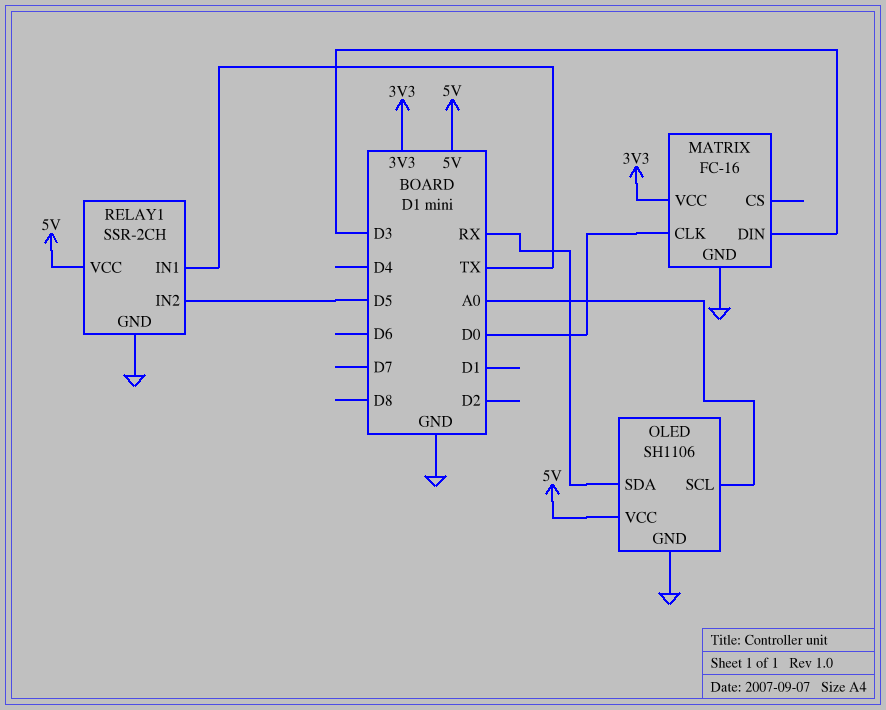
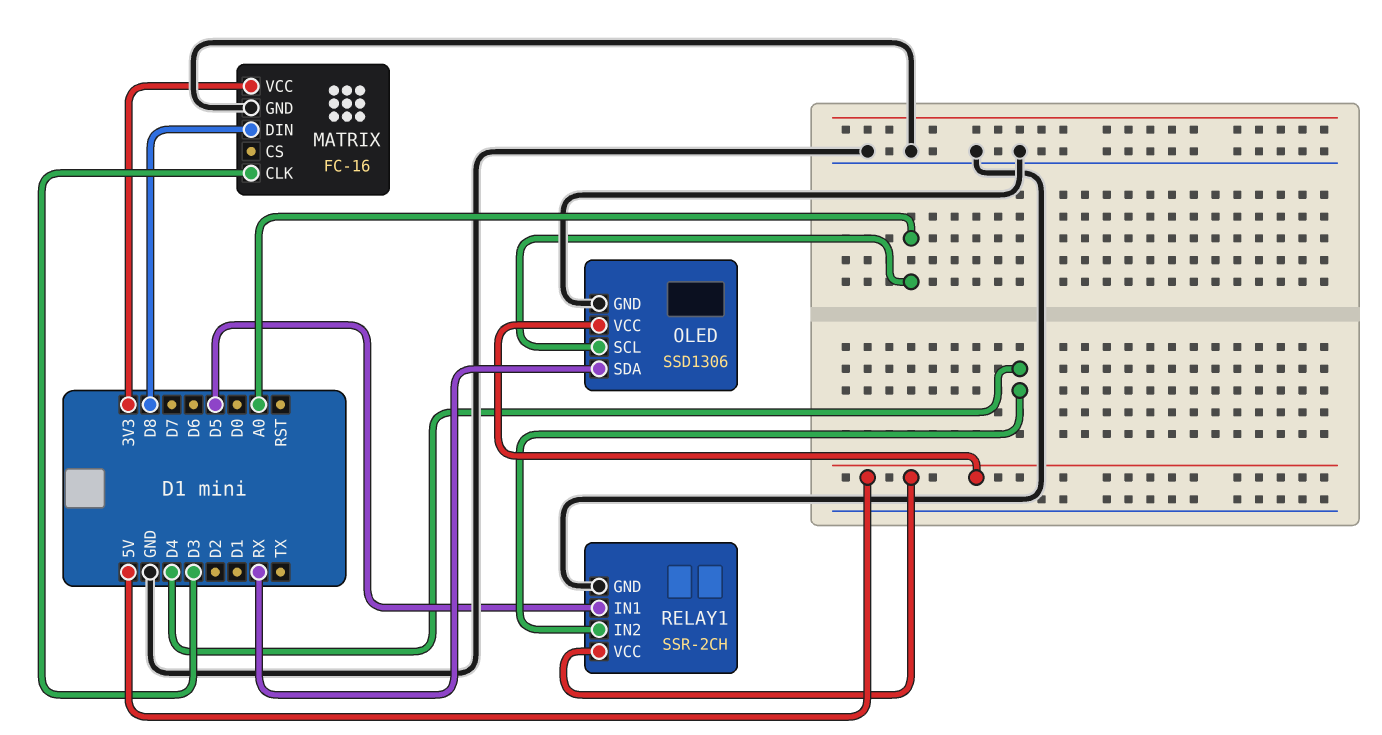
MATRIX pin CLK: D0 -> D3
MATRIX pin DIN: D3 -> D8
OLED: SH1106 -> SSD1306
RELAY1 pin IN1: TX -> D5
RELAY1 pin IN2: D5 -> D4

